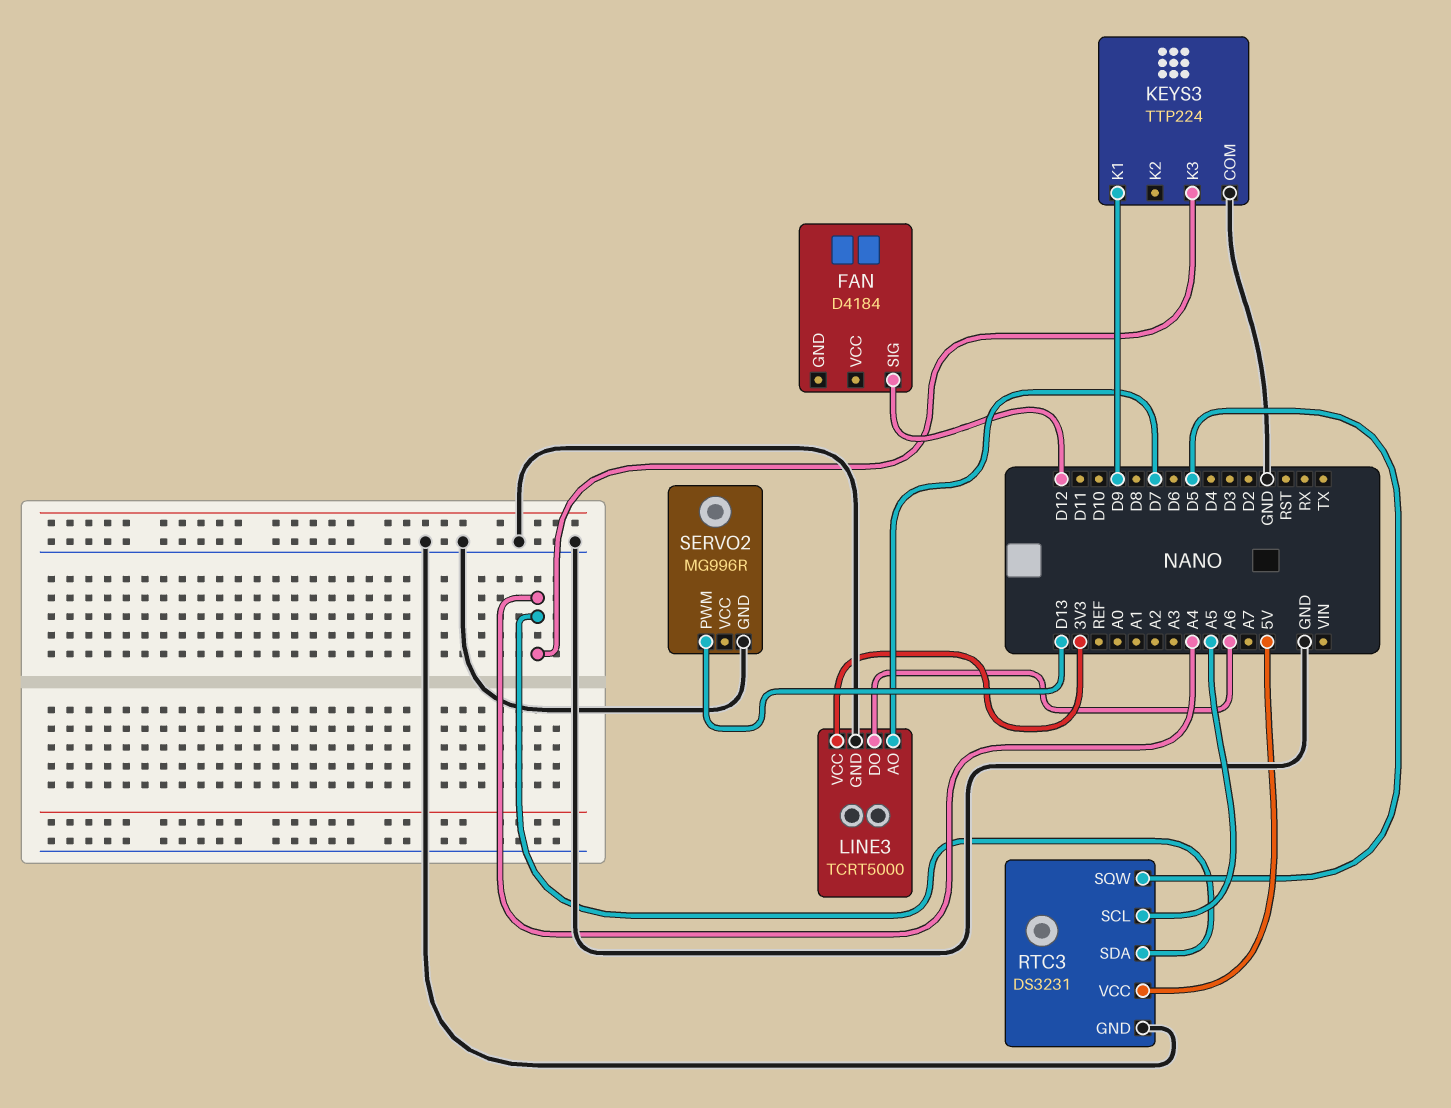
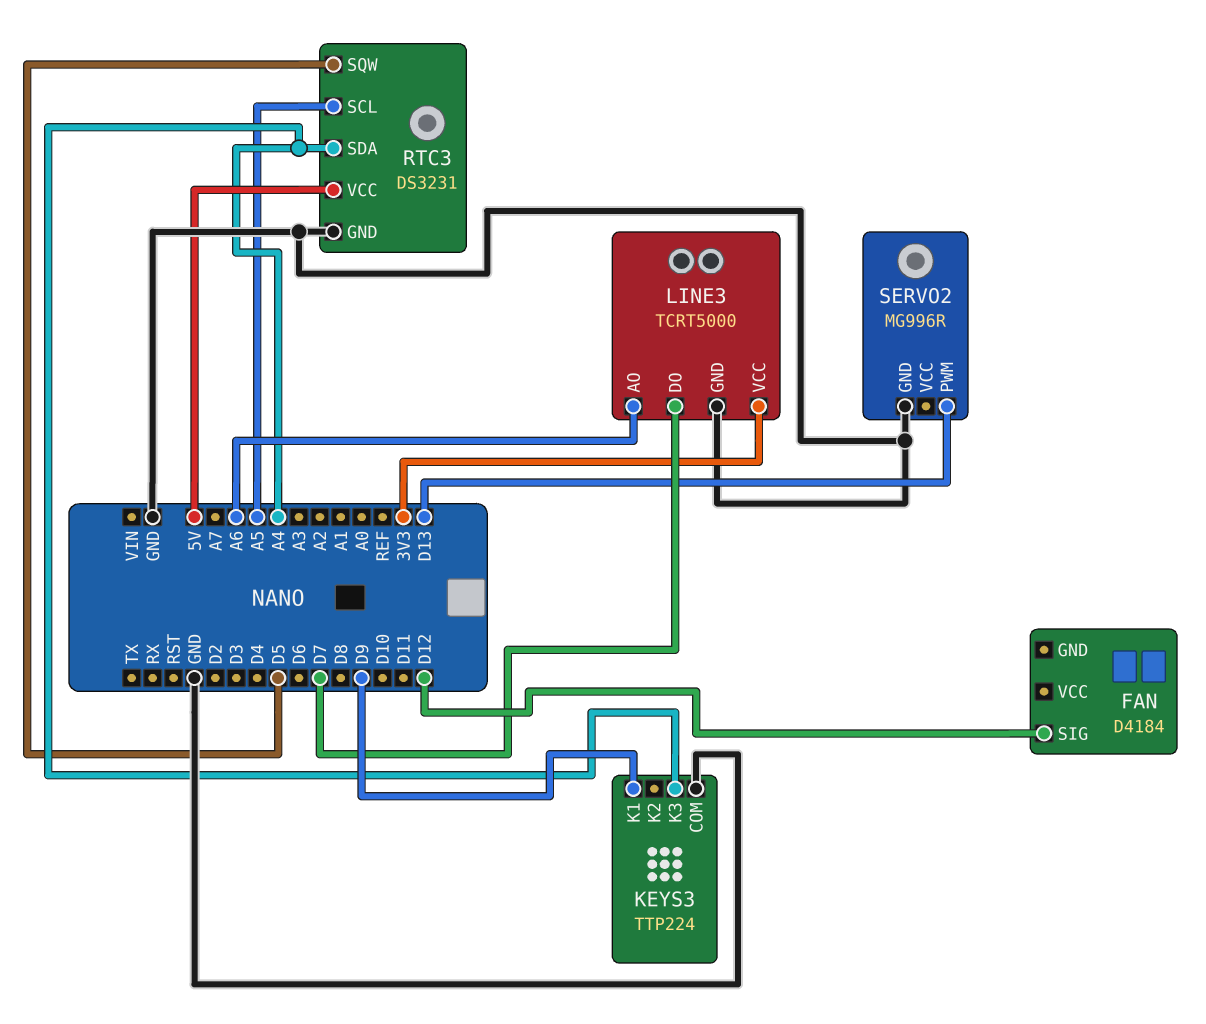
LINE3 pin AO: D7 -> A6
LINE3 pin DO: A6 -> D7

